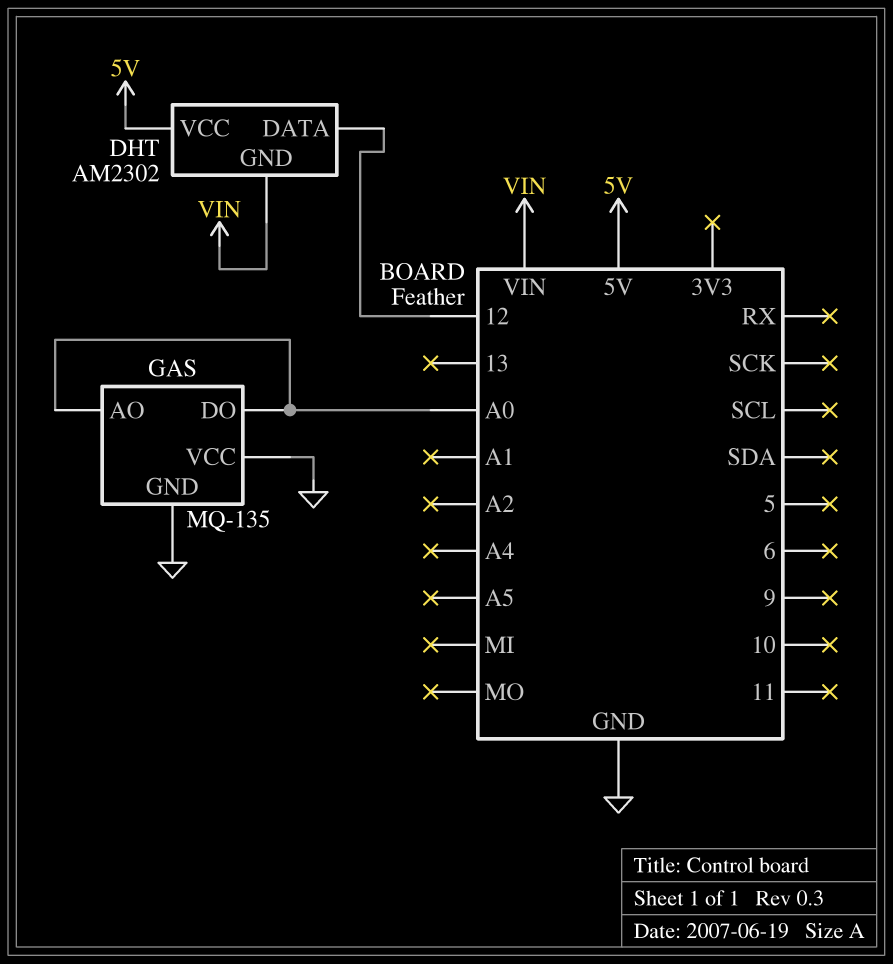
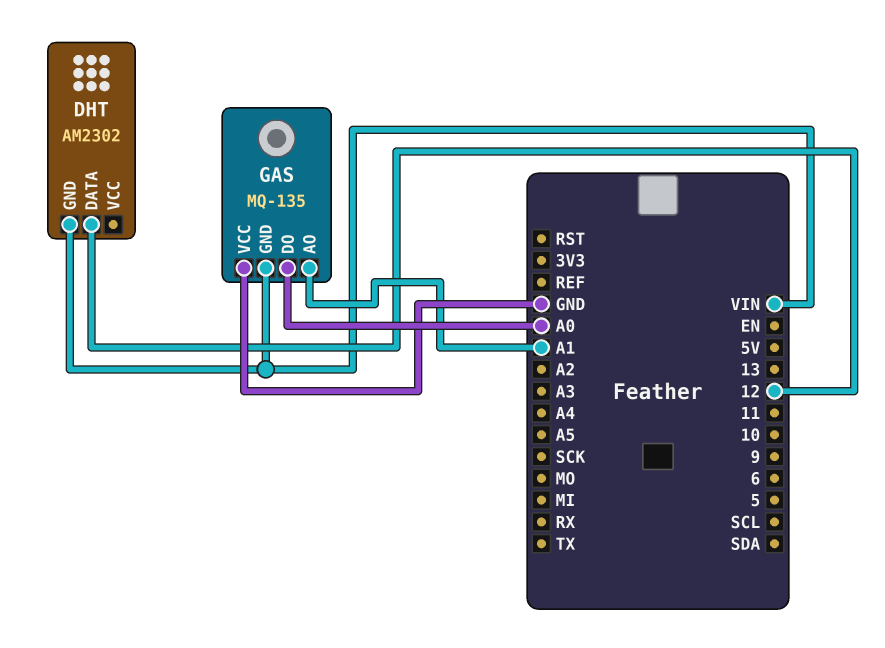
DHT pin VCC: 5V -> none
GAS pin AO: A0 -> A1
GAS pin GND: GND -> VIN

